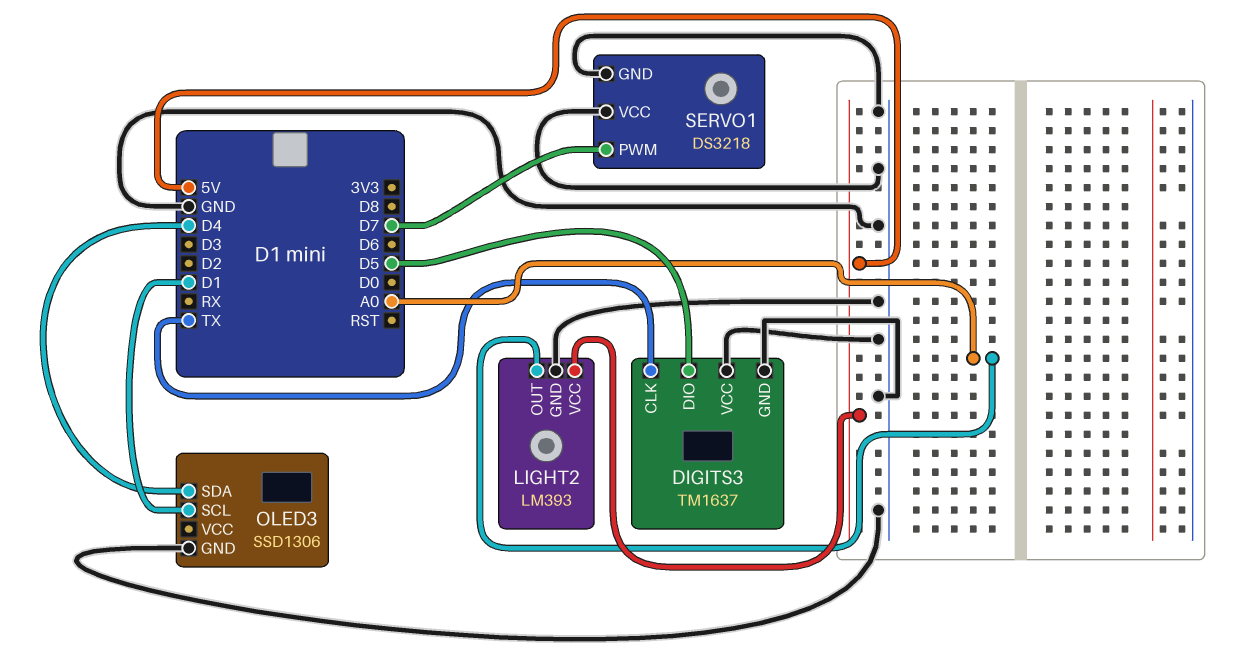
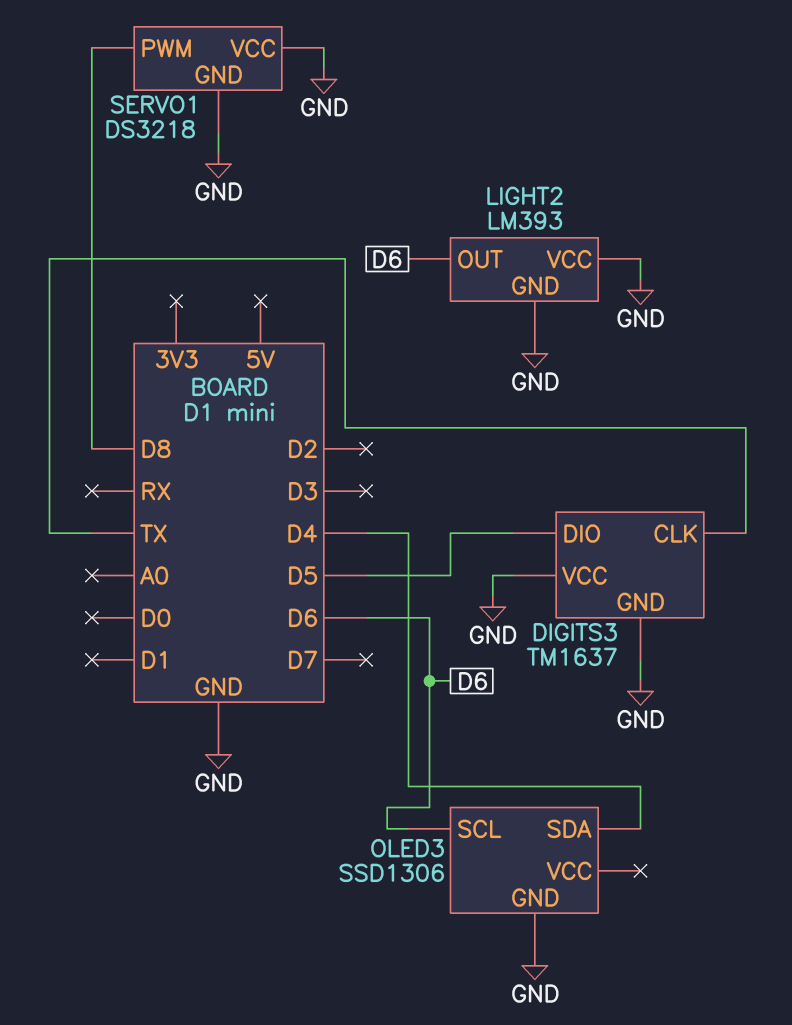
LIGHT2 pin OUT: A0 -> D6
LIGHT2 pin VCC: 5V -> GND
OLED3 pin SCL: D1 -> D6
SERVO1 pin PWM: D7 -> D8

